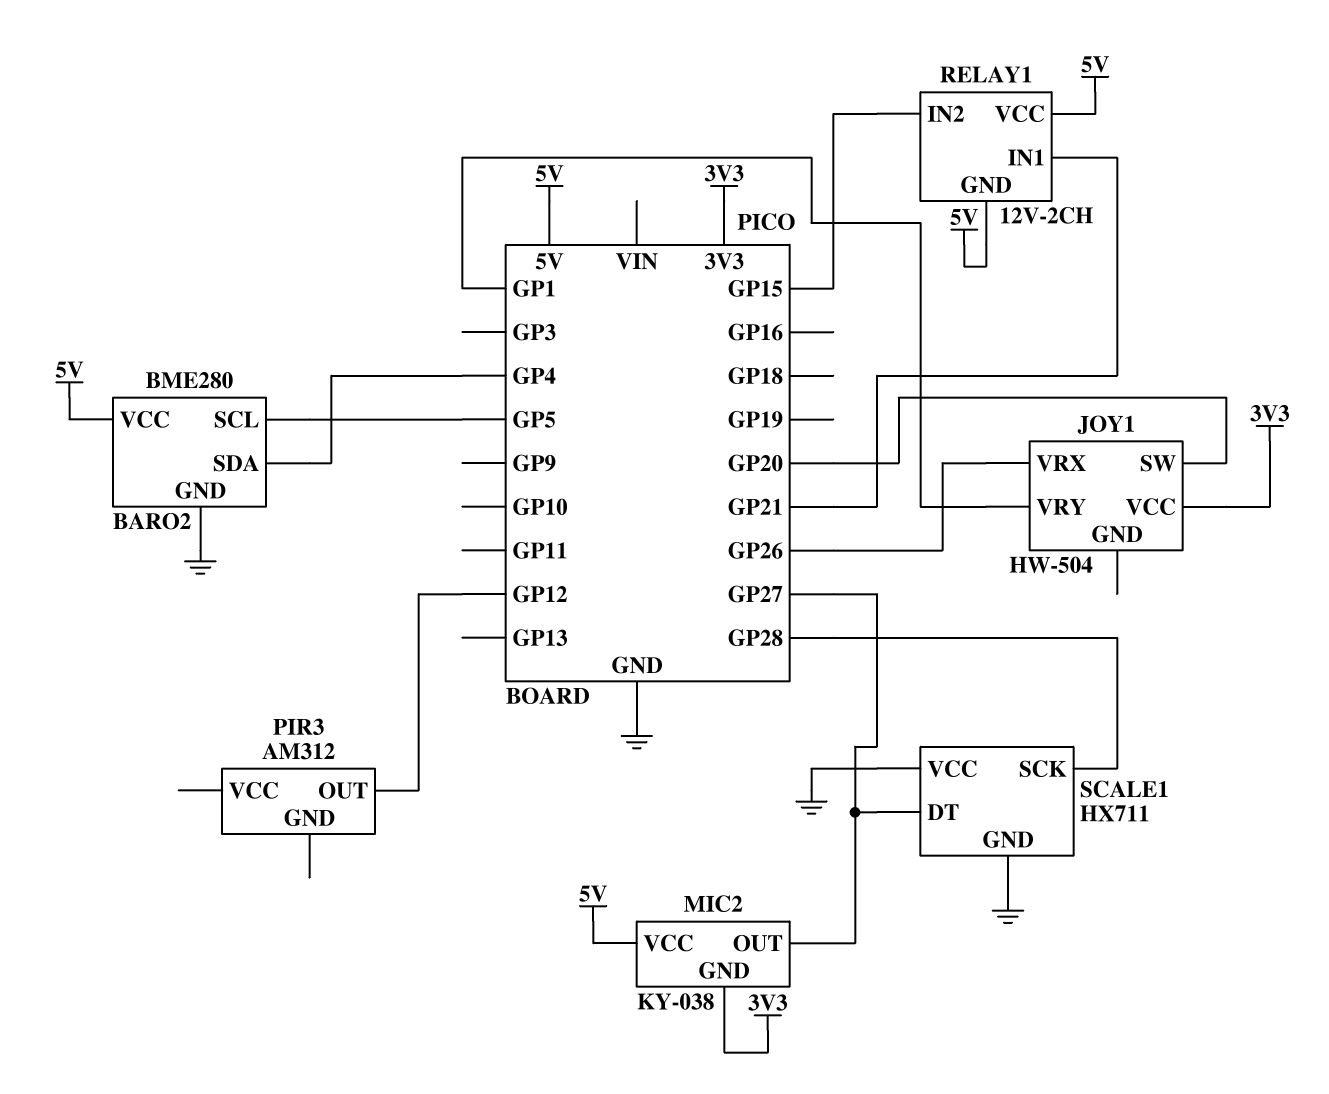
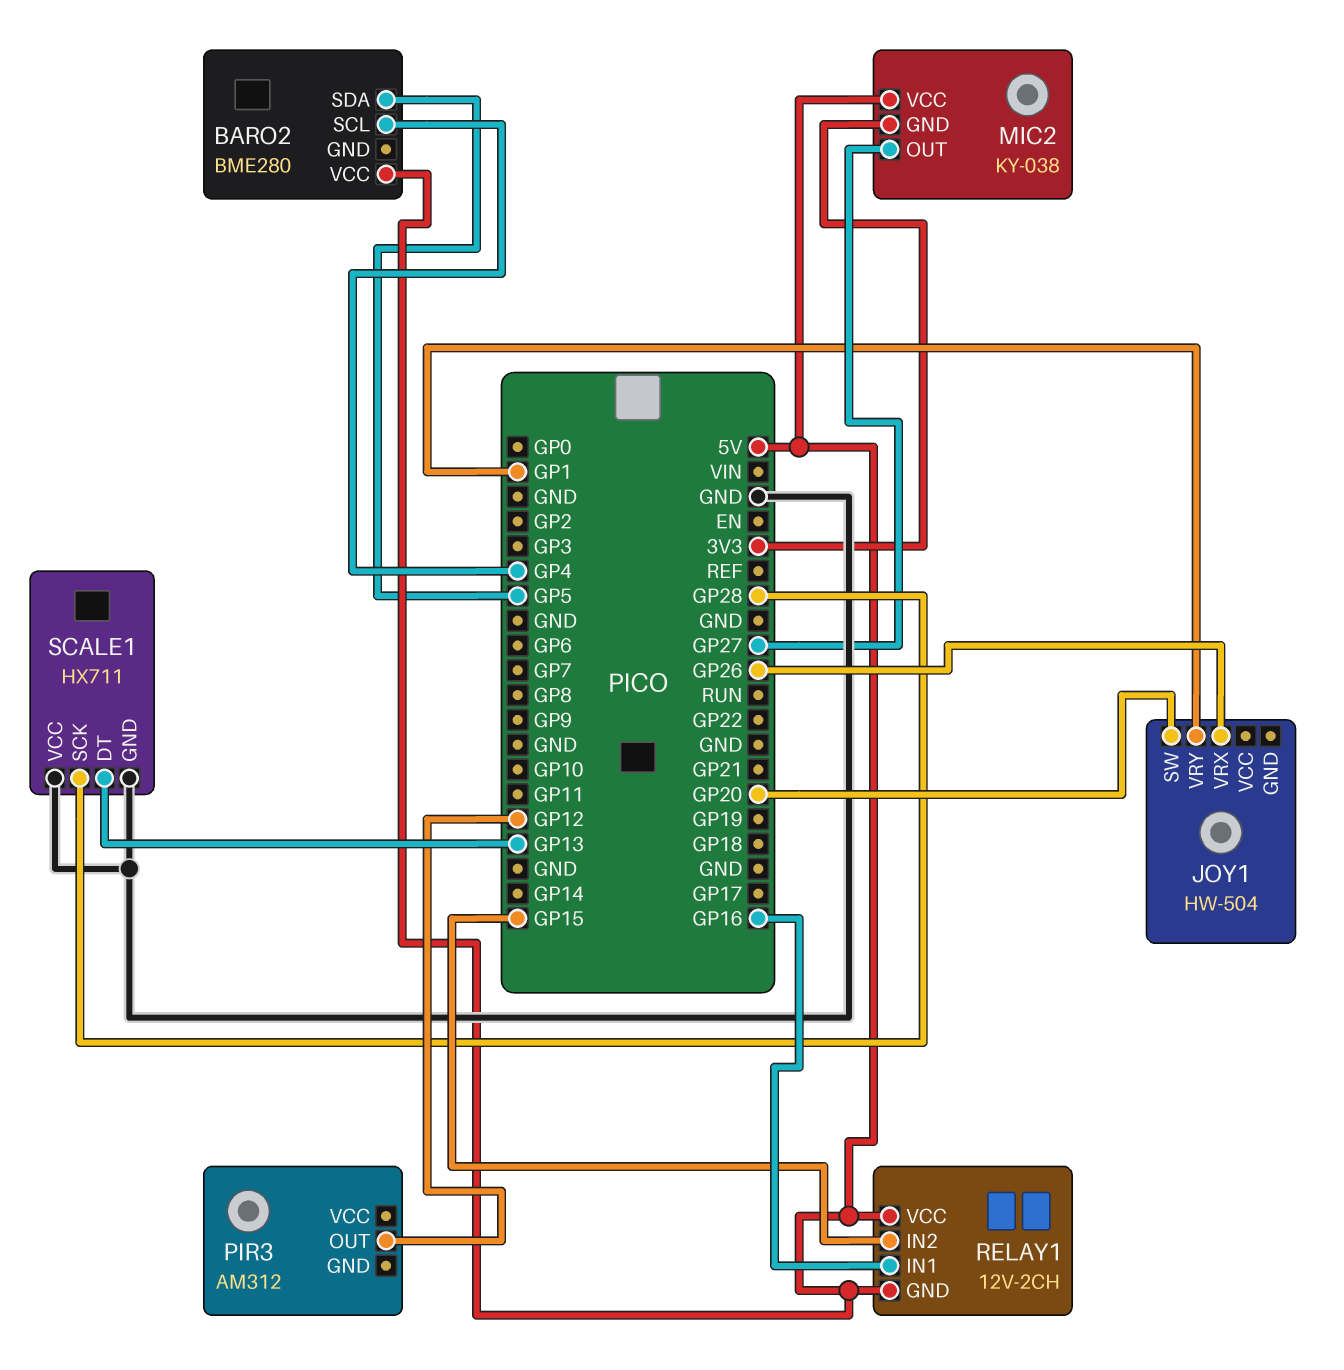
BARO2 pin GND: GND -> none
BARO2 pin SCL: GP5 -> GP4
BARO2 pin SDA: GP4 -> GP5
JOY1 pin VCC: 3V3 -> none
RELAY1 pin IN1: GP21 -> GP16
SCALE1 pin DT: GP27 -> GP13

